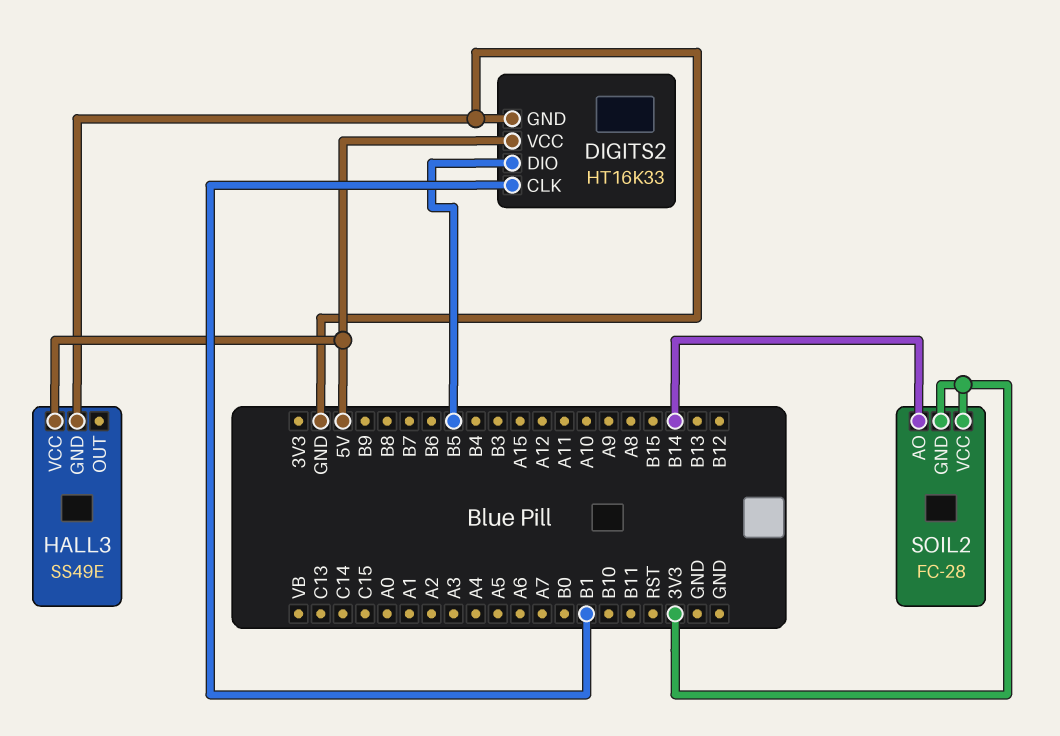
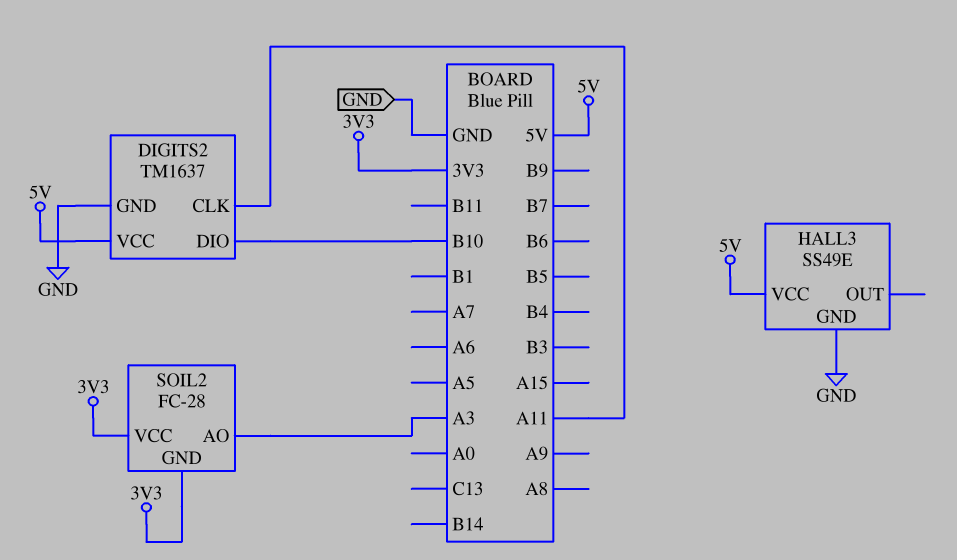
DIGITS2: HT16K33 -> TM1637
DIGITS2 pin CLK: B1 -> A11
DIGITS2 pin DIO: B5 -> B10
SOIL2 pin AO: B14 -> A3

